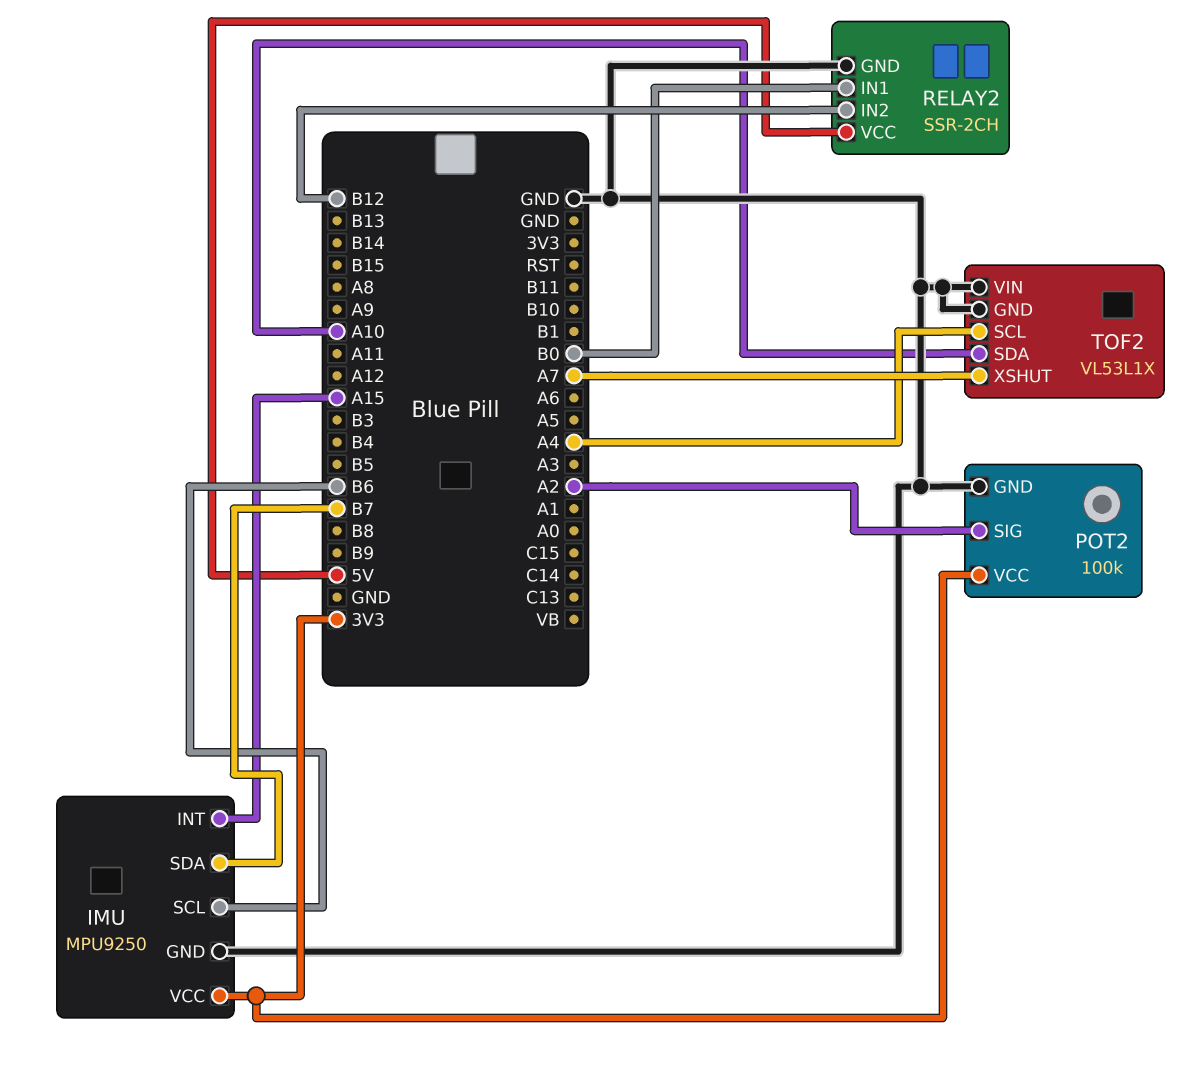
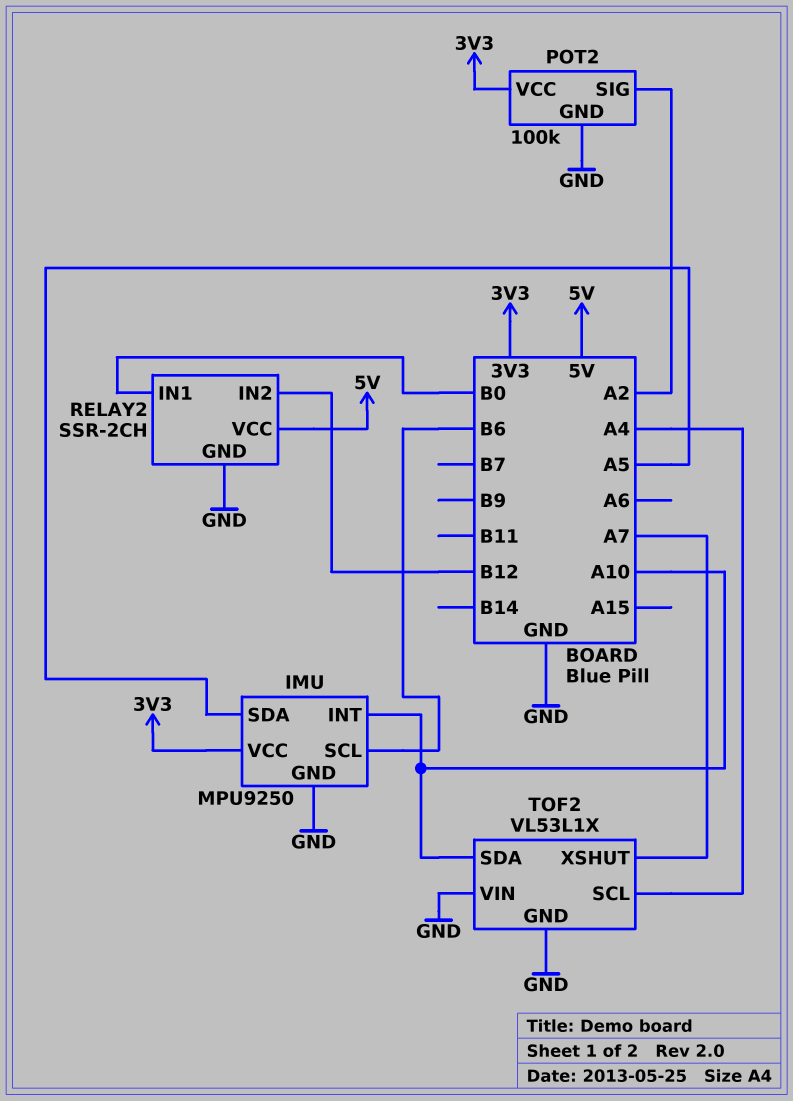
IMU pin INT: A15 -> A10
IMU pin SDA: B7 -> A5

